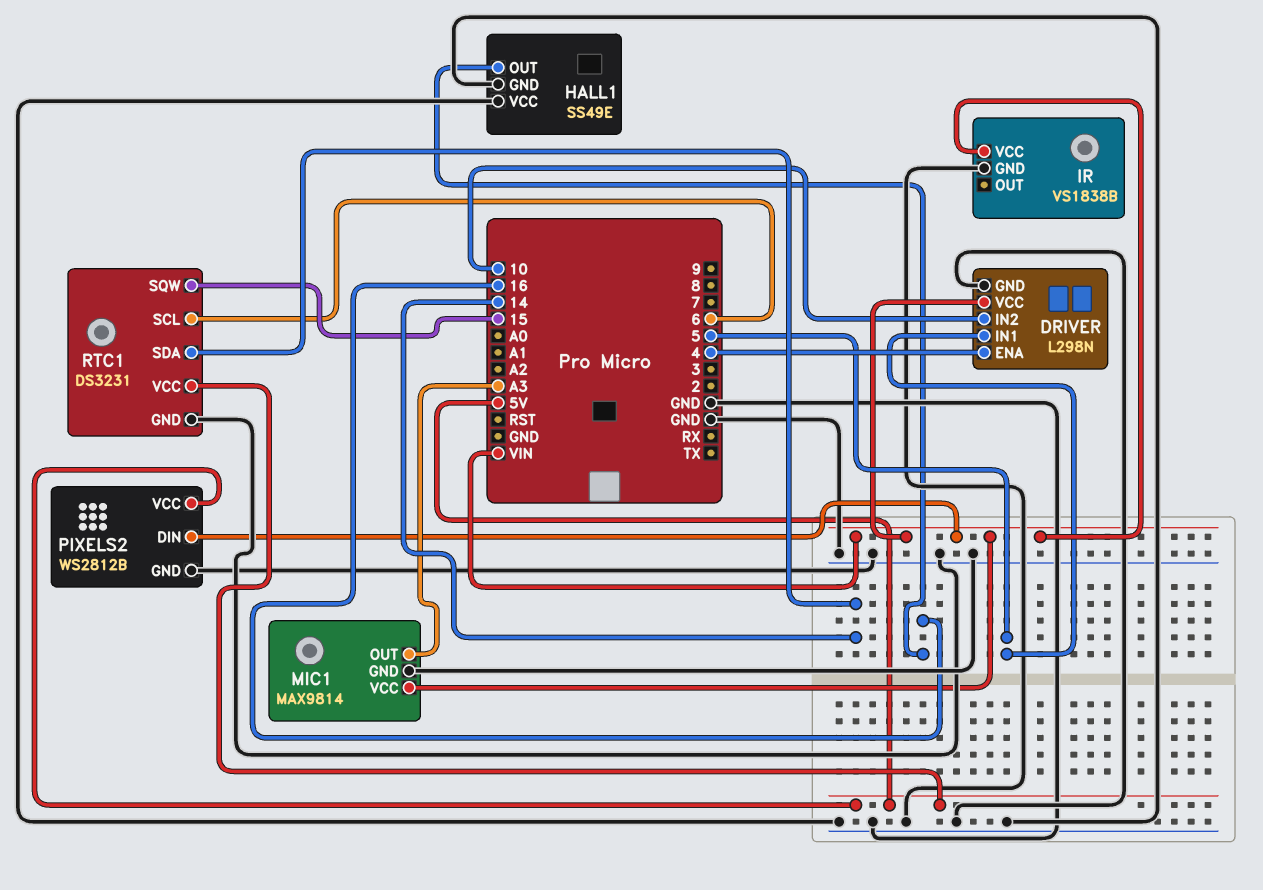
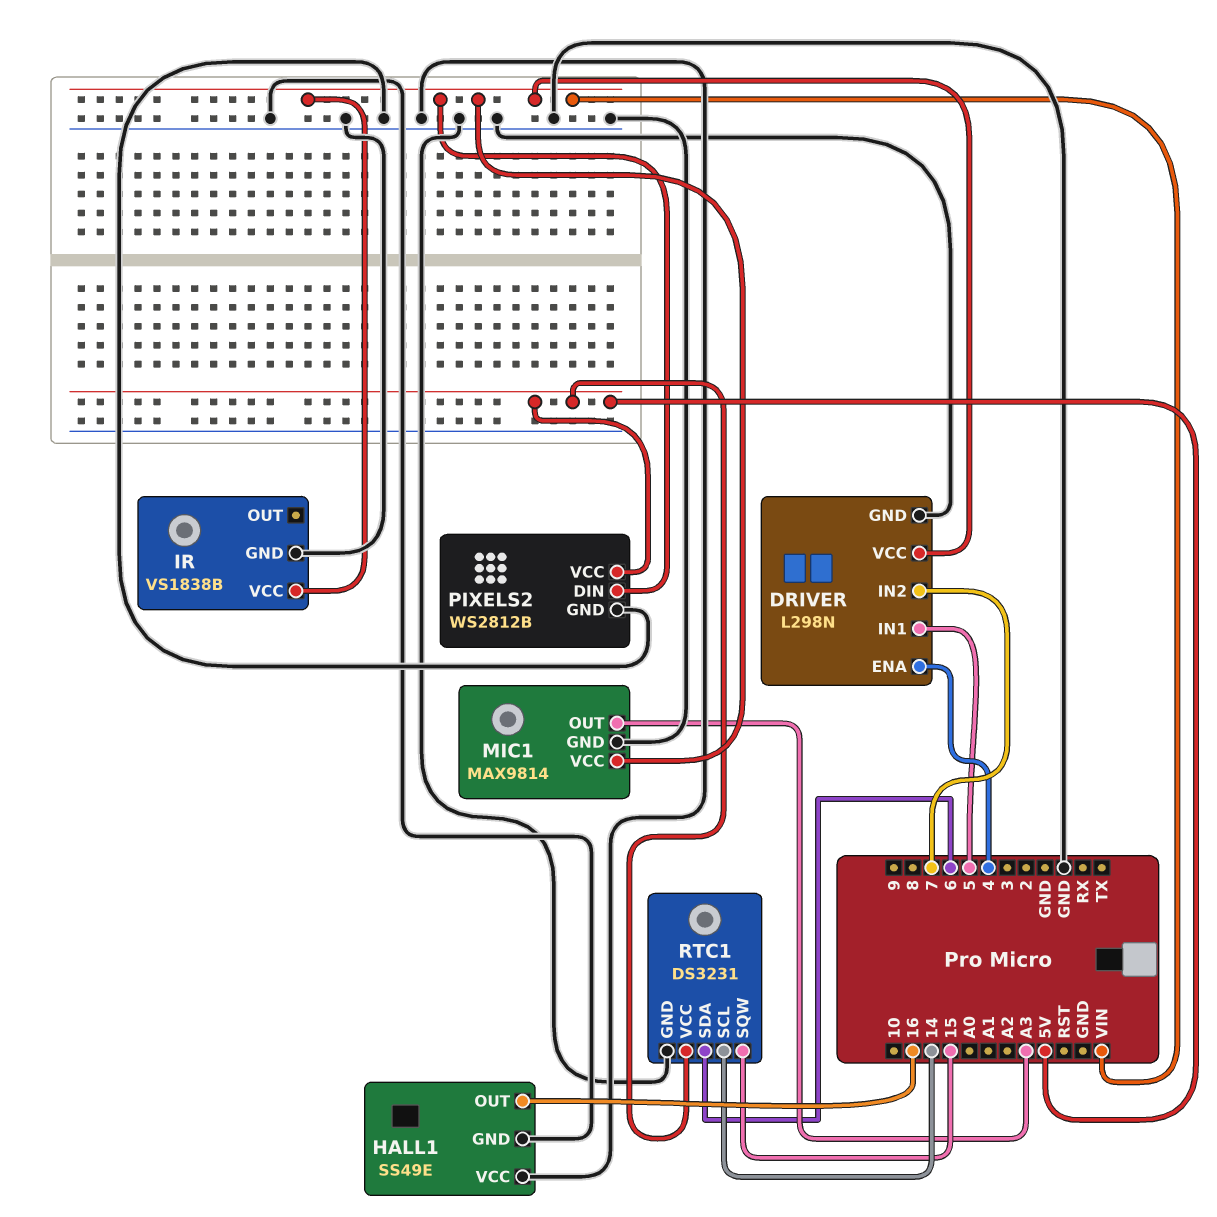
DRIVER pin IN2: 10 -> 7
RTC1 pin SCL: 6 -> 14
RTC1 pin SDA: 14 -> 6

